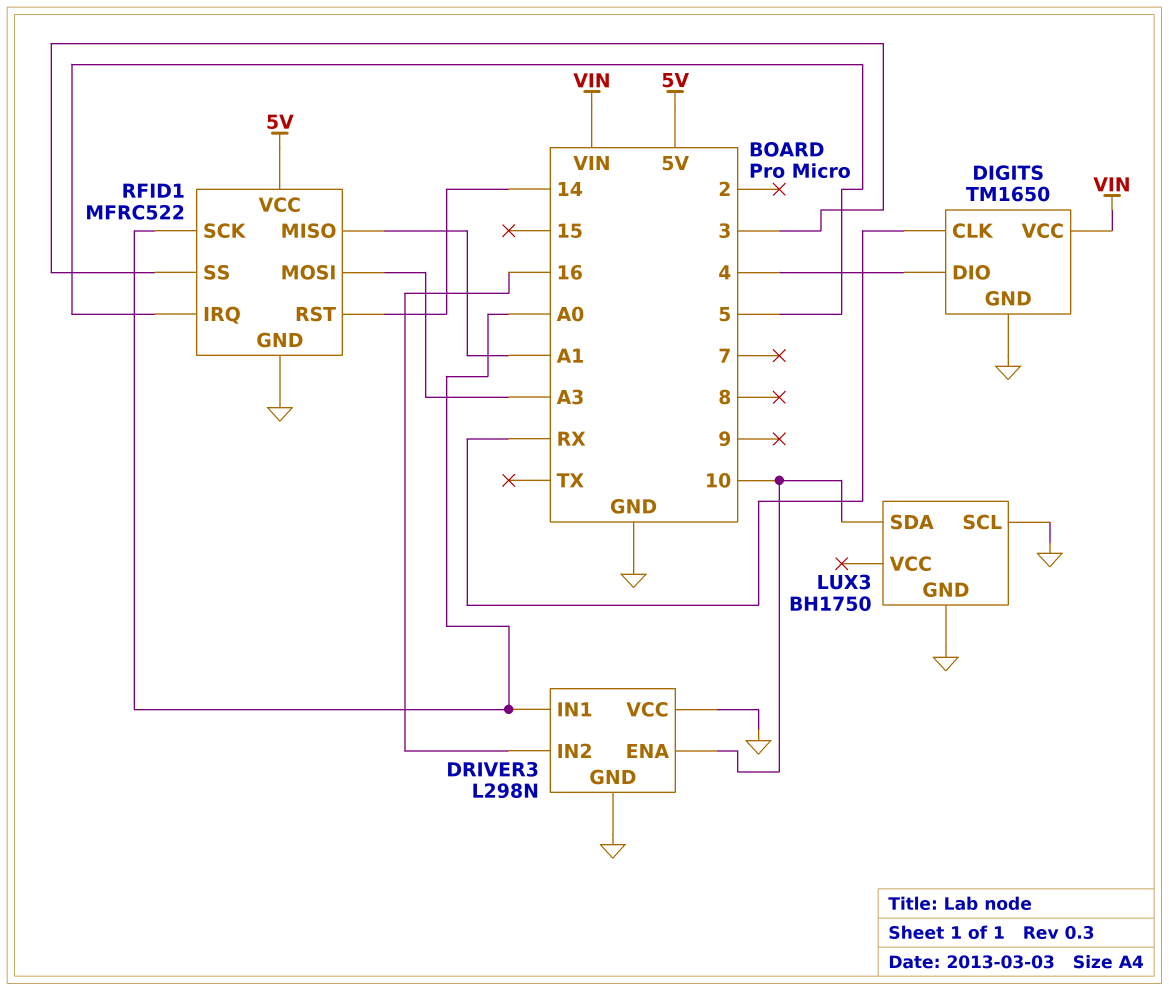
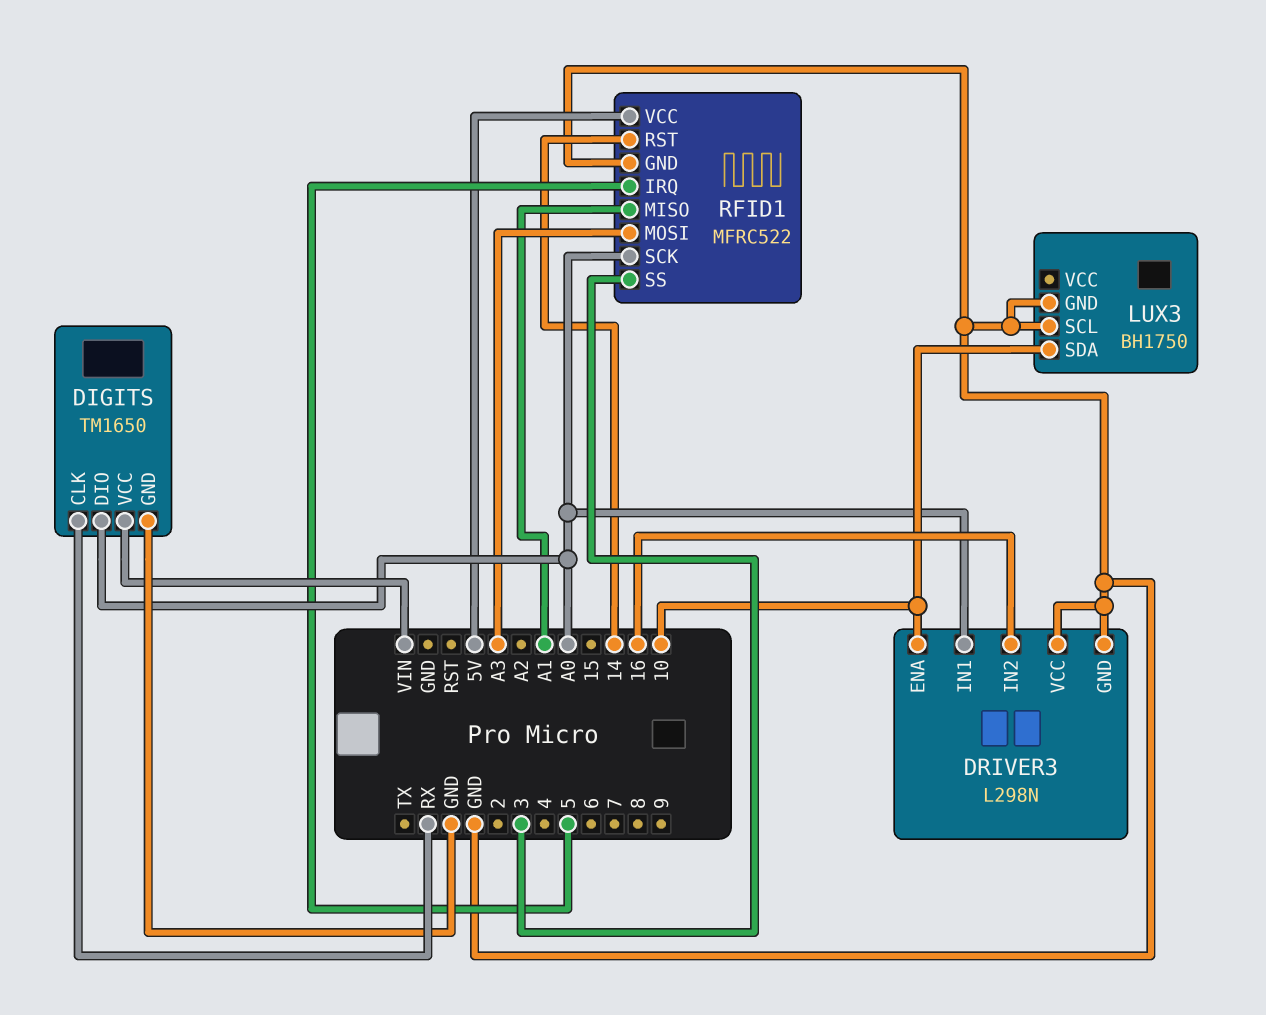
DIGITS pin DIO: 4 -> A0

